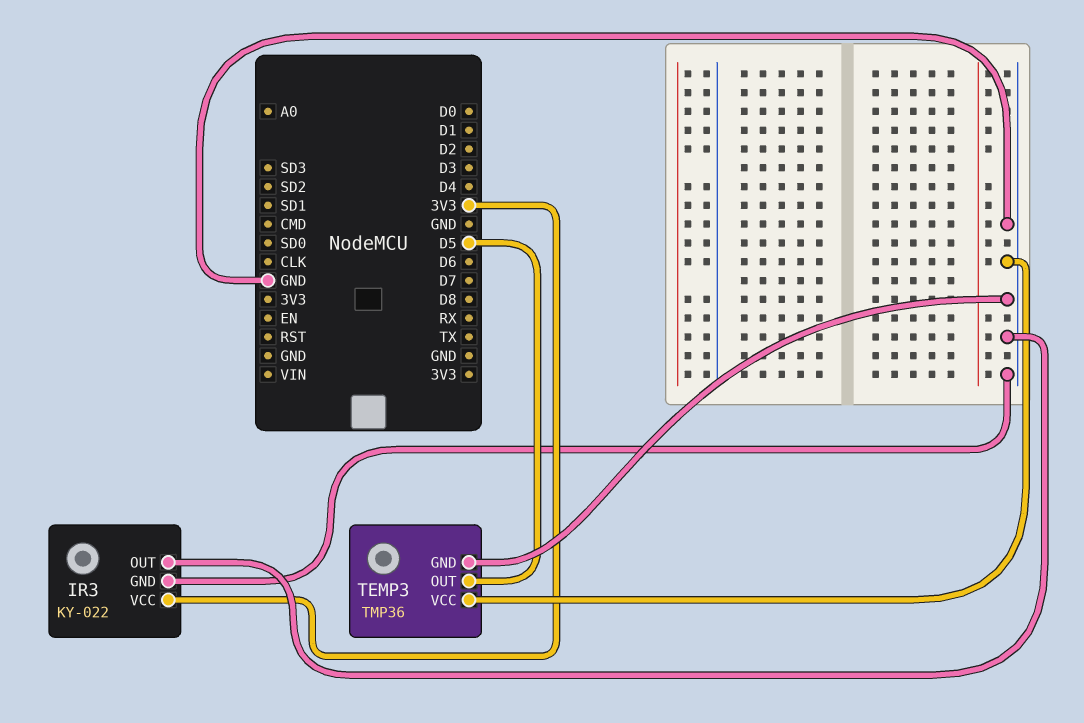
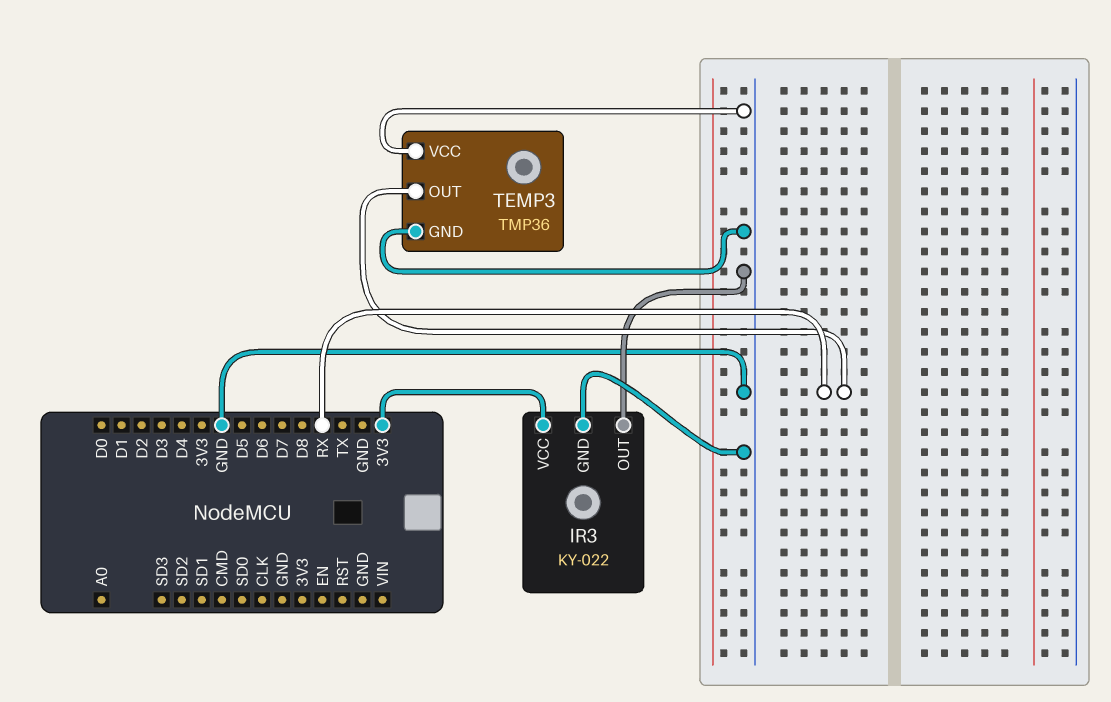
TEMP3 pin OUT: D5 -> RX

